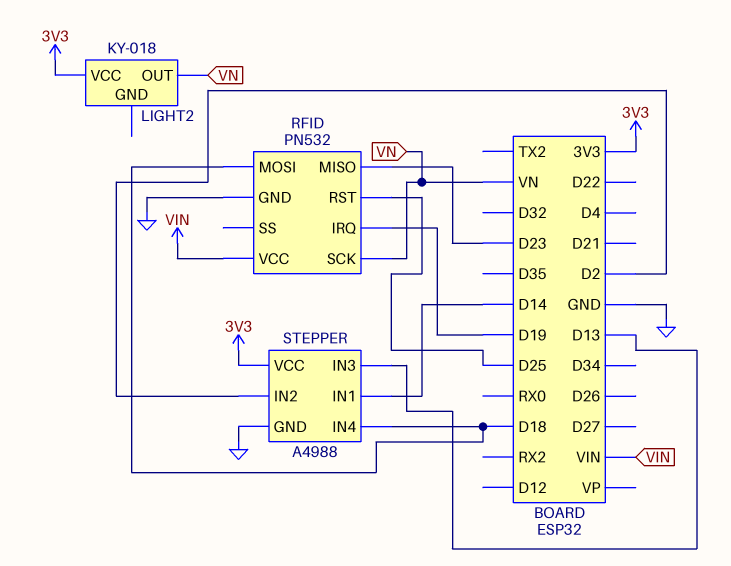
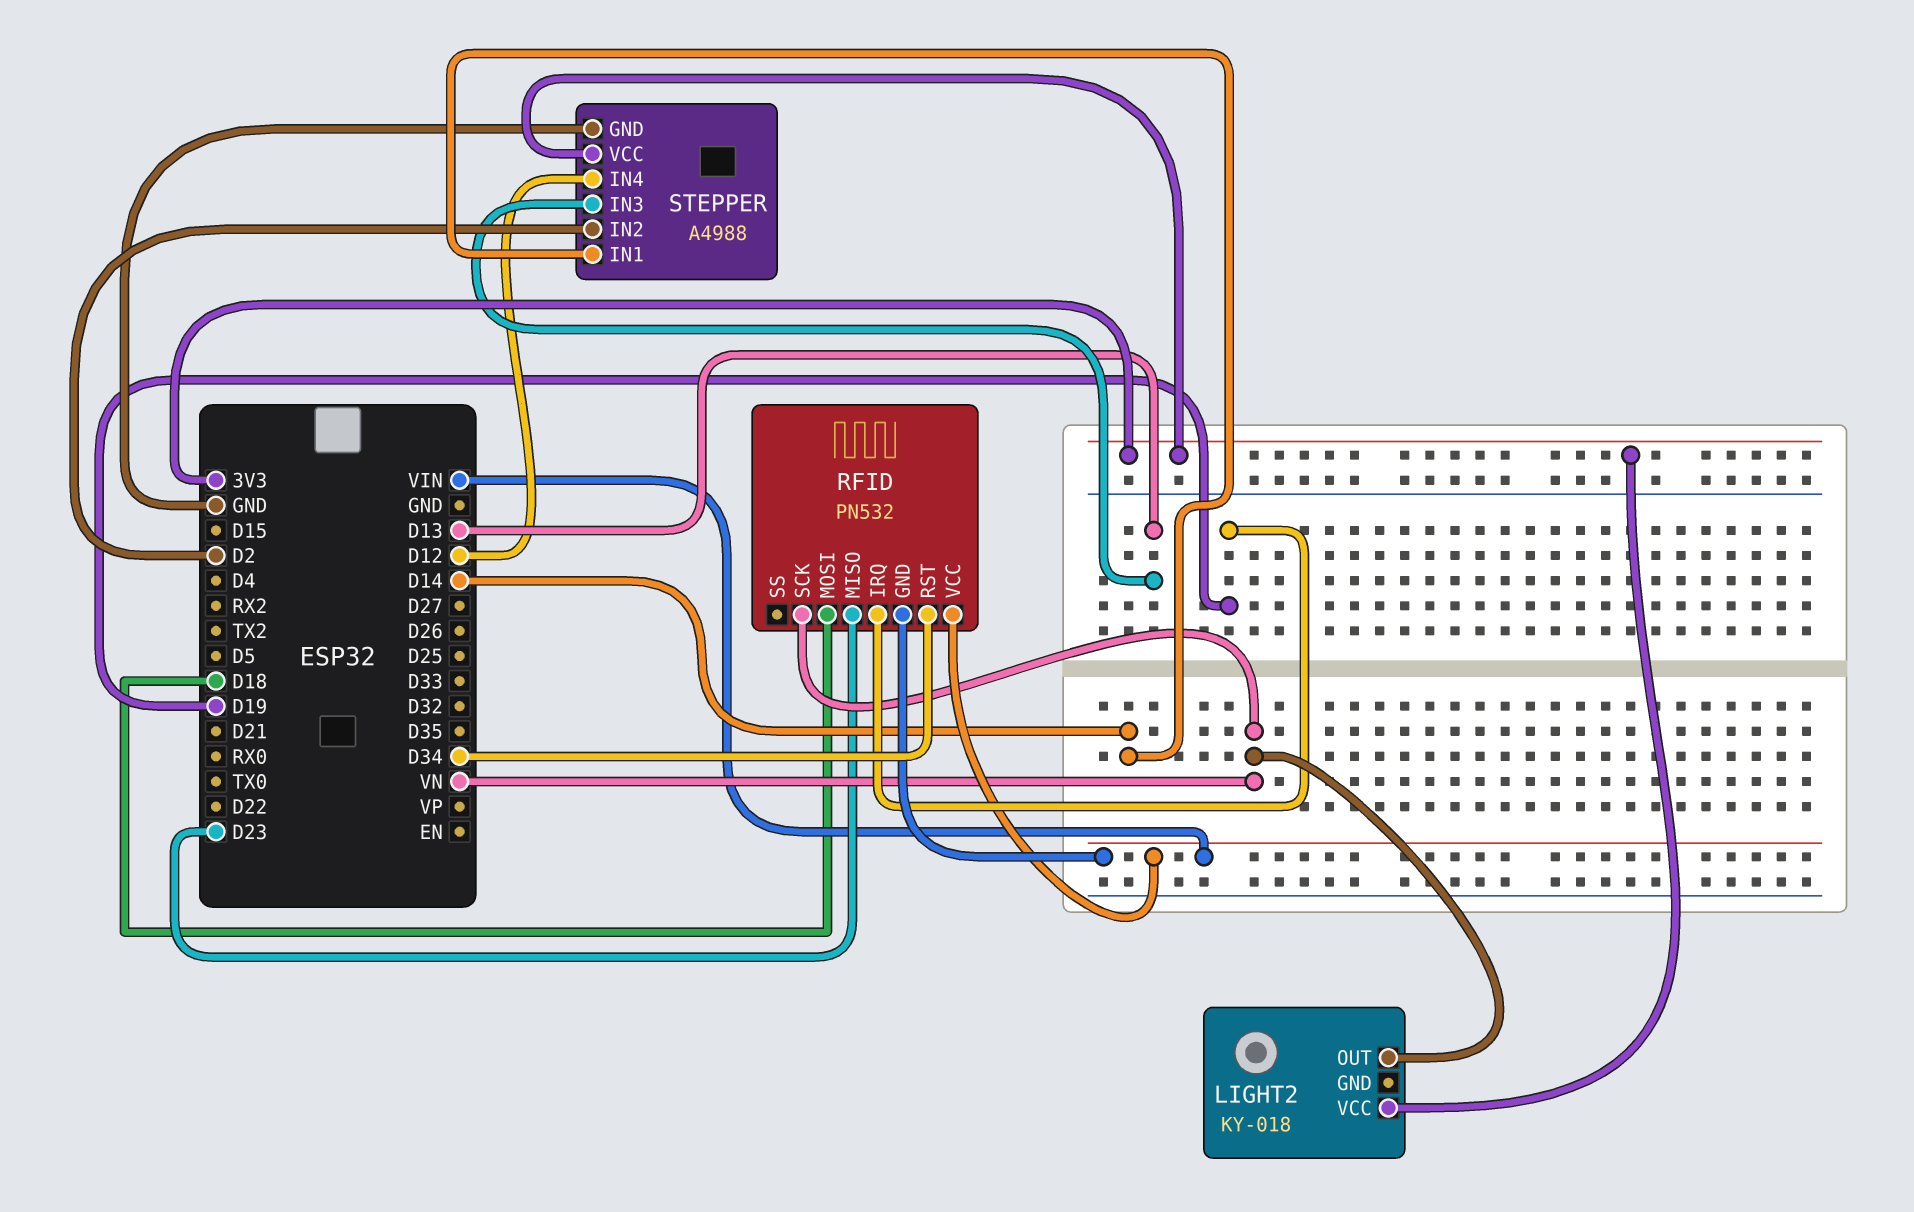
RFID pin GND: GND -> VIN
RFID pin RST: D25 -> D34
STEPPER pin IN4: D18 -> D12

